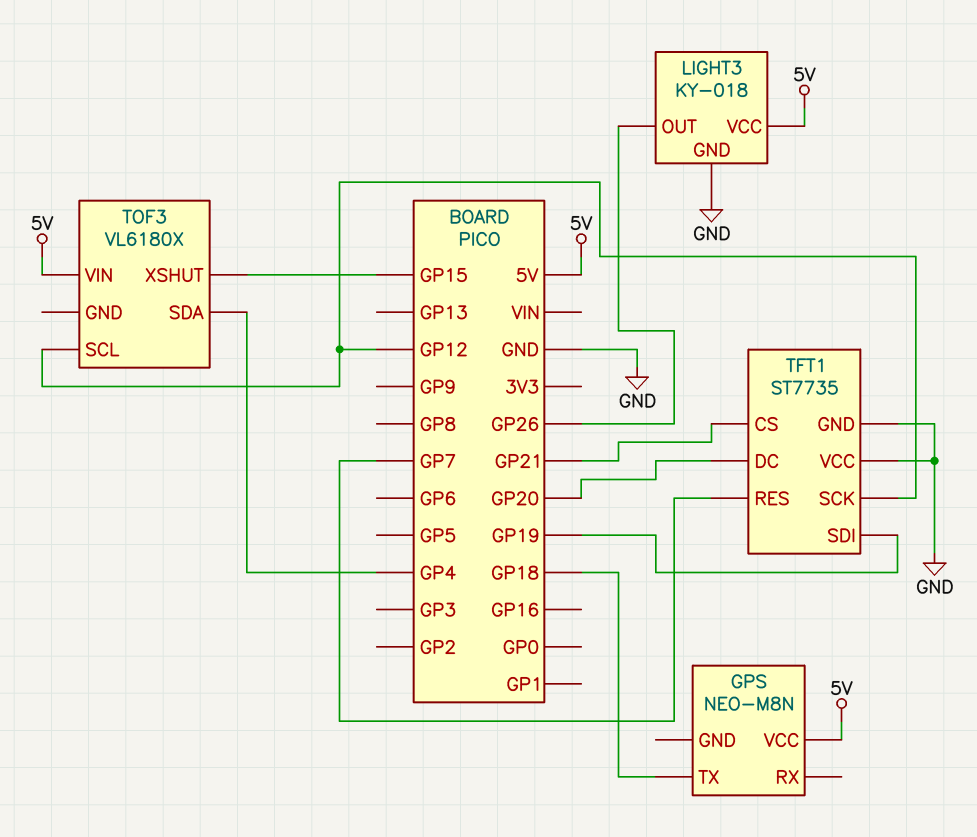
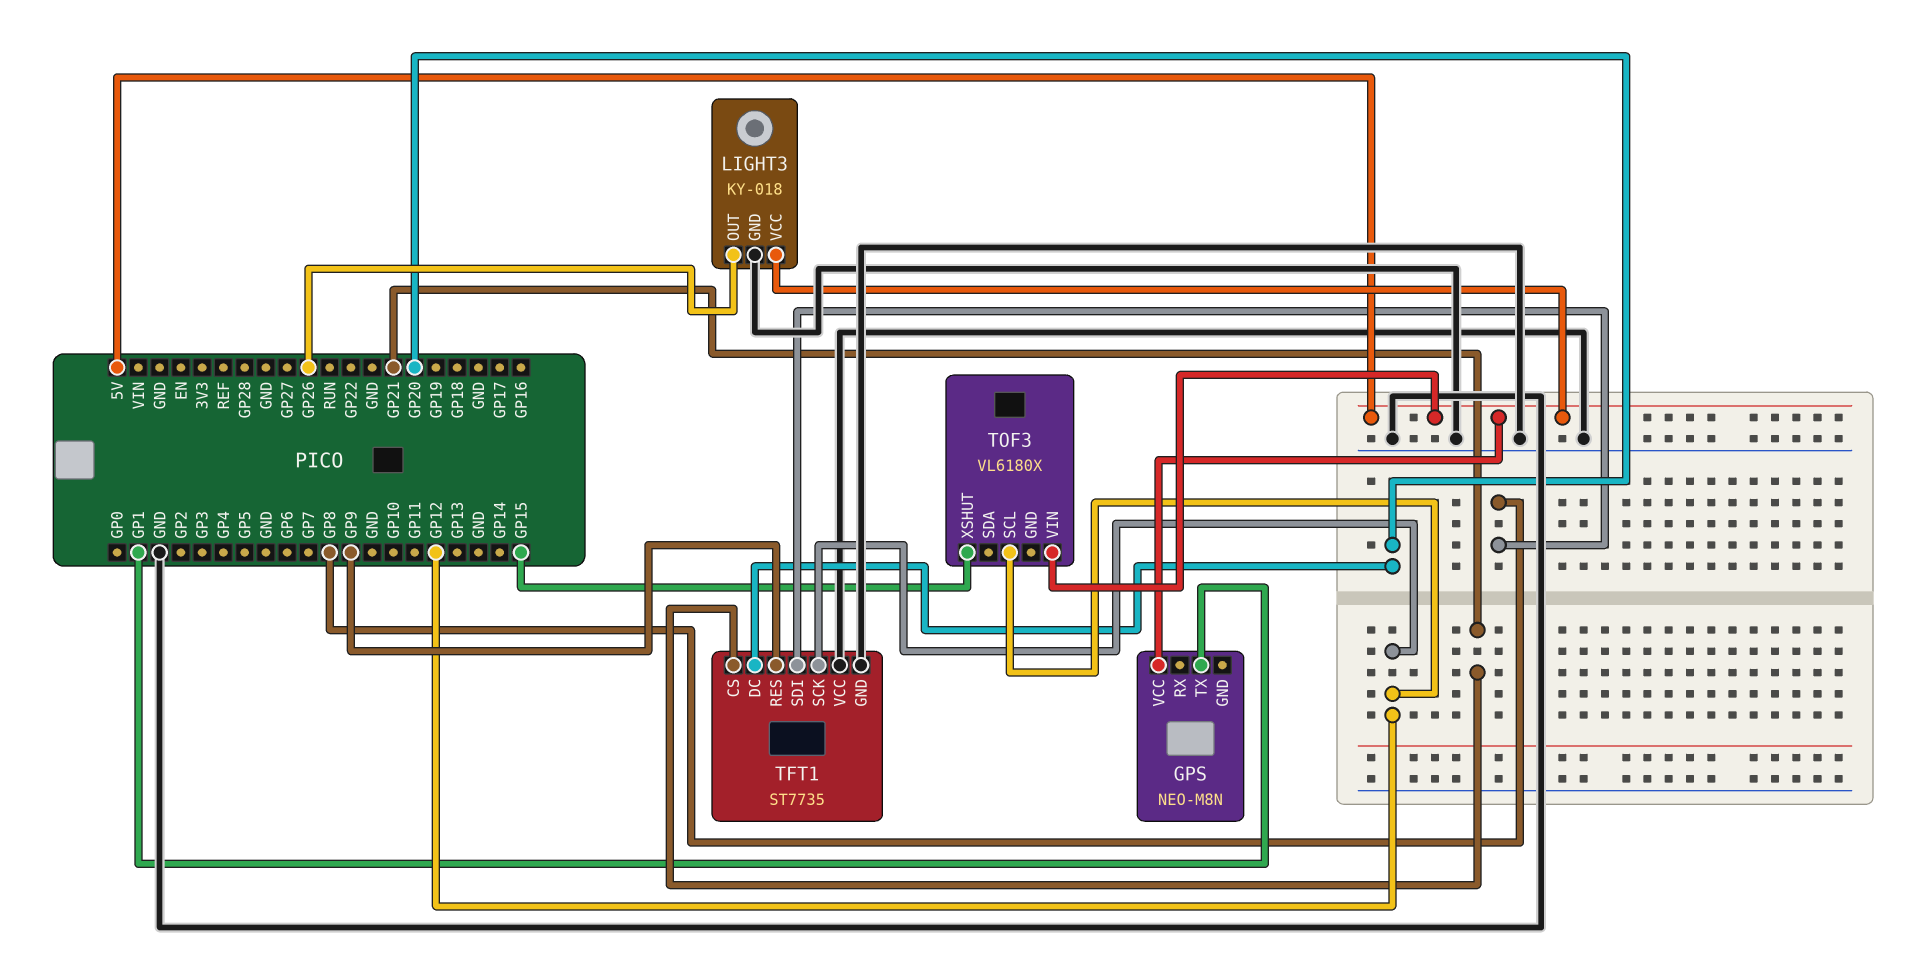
GPS pin TX: GP18 -> GP1
TFT1 pin RES: GP7 -> GP9
TFT1 pin SDI: GP19 -> GP8
TOF3 pin SDA: GP4 -> none

